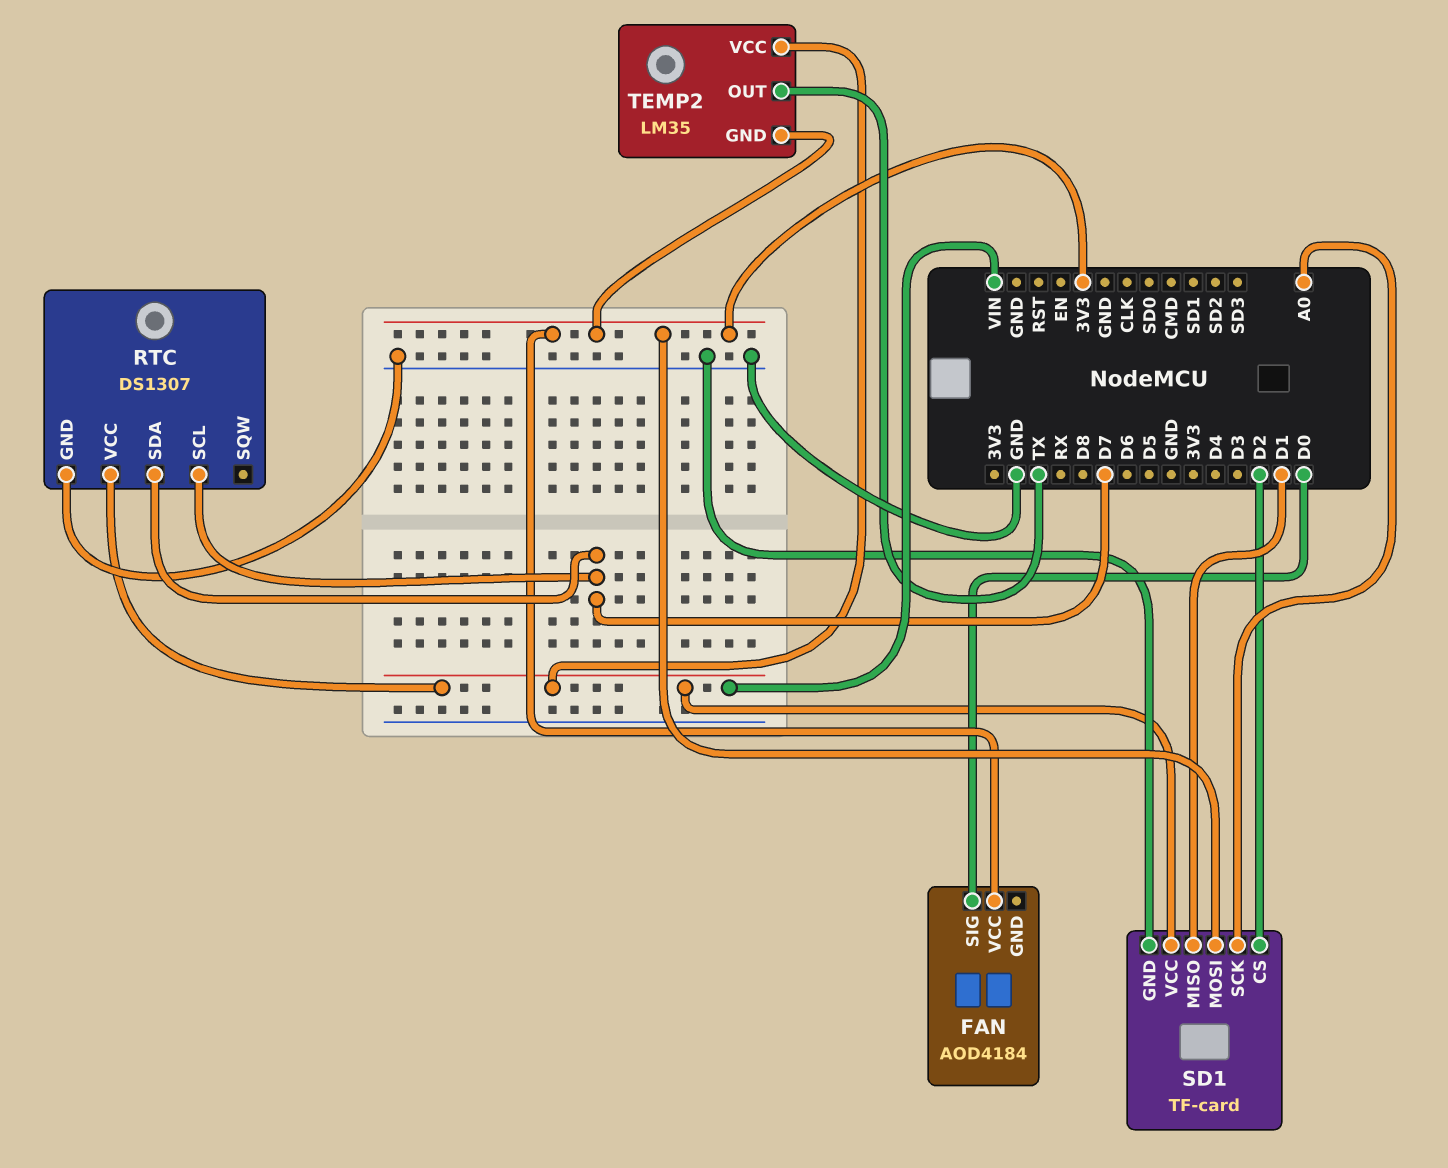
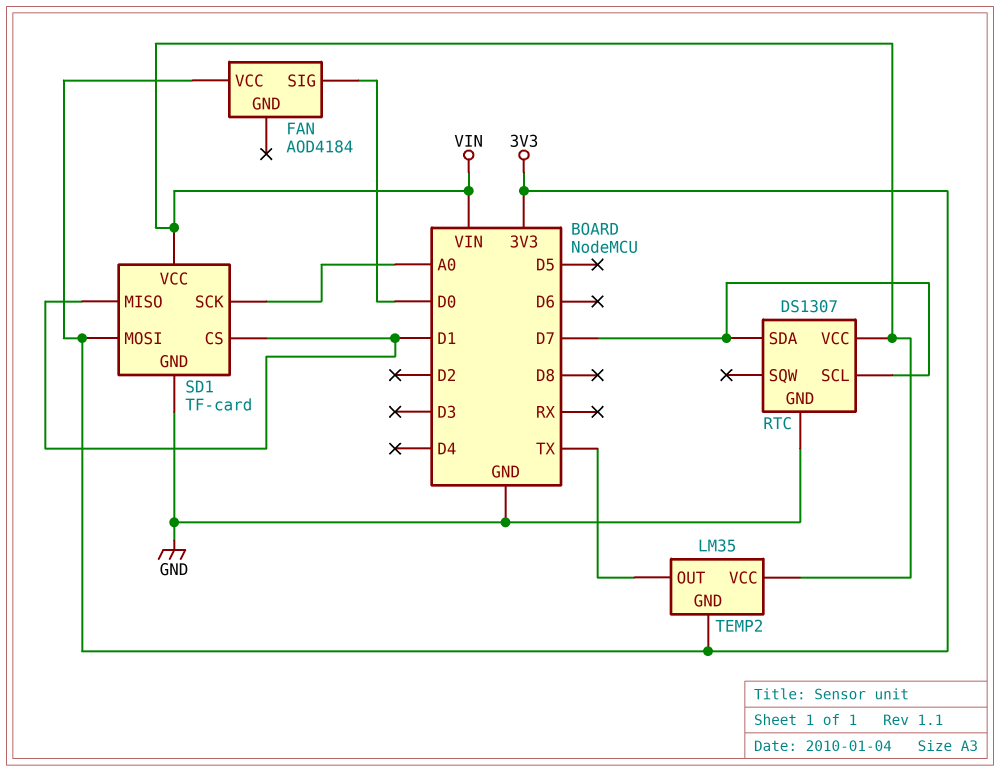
SD1 pin CS: D2 -> D1

